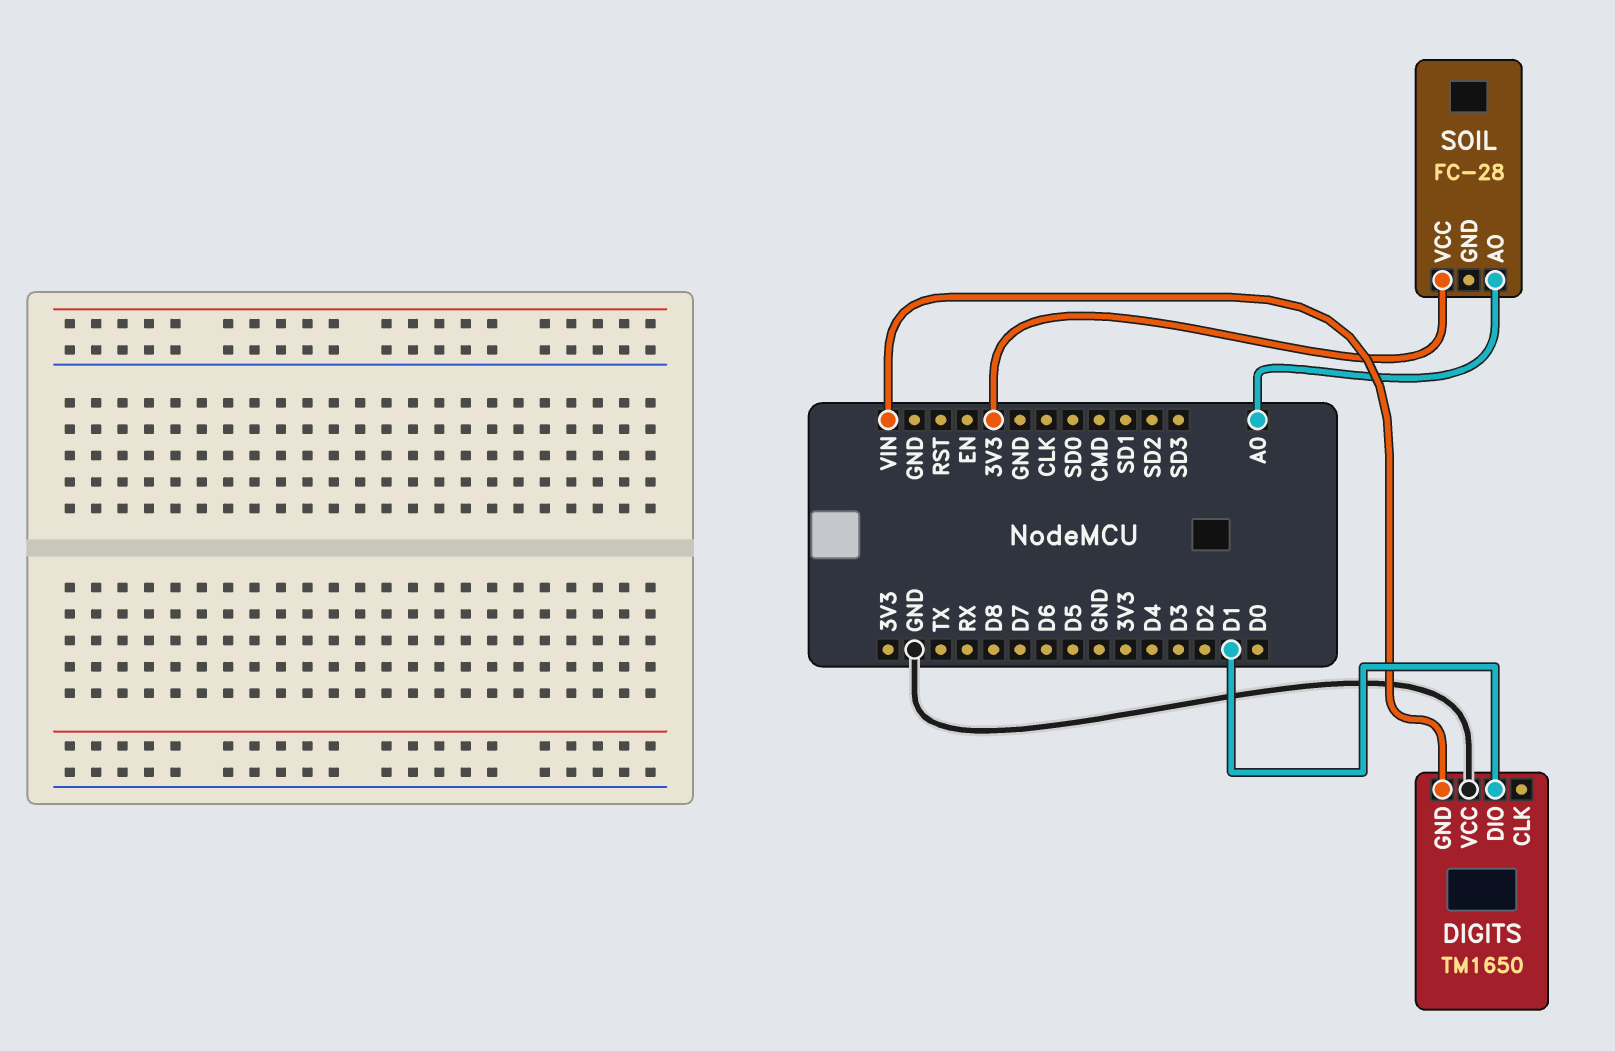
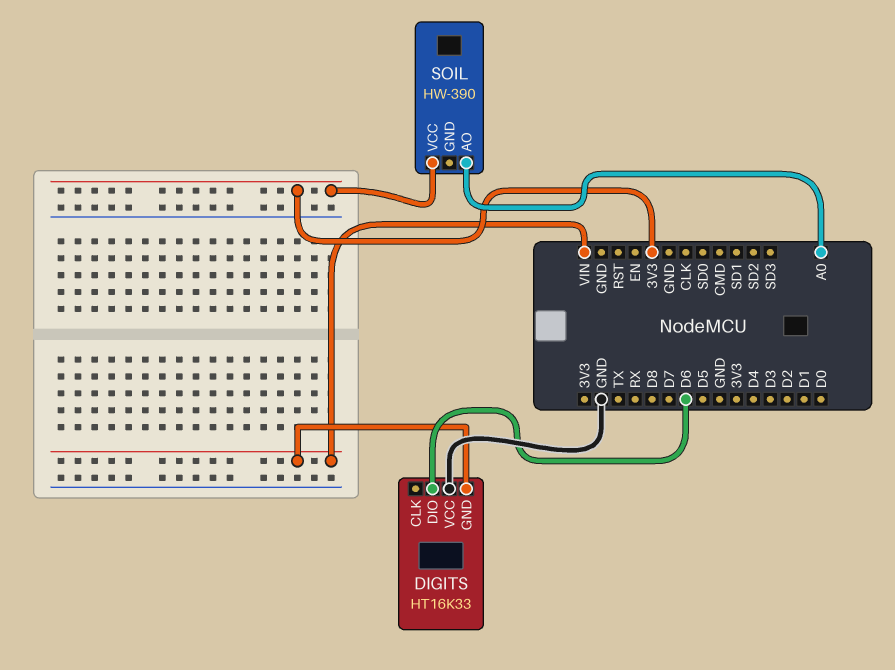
DIGITS: TM1650 -> HT16K33
DIGITS pin DIO: D1 -> D6
SOIL: FC-28 -> HW-390

